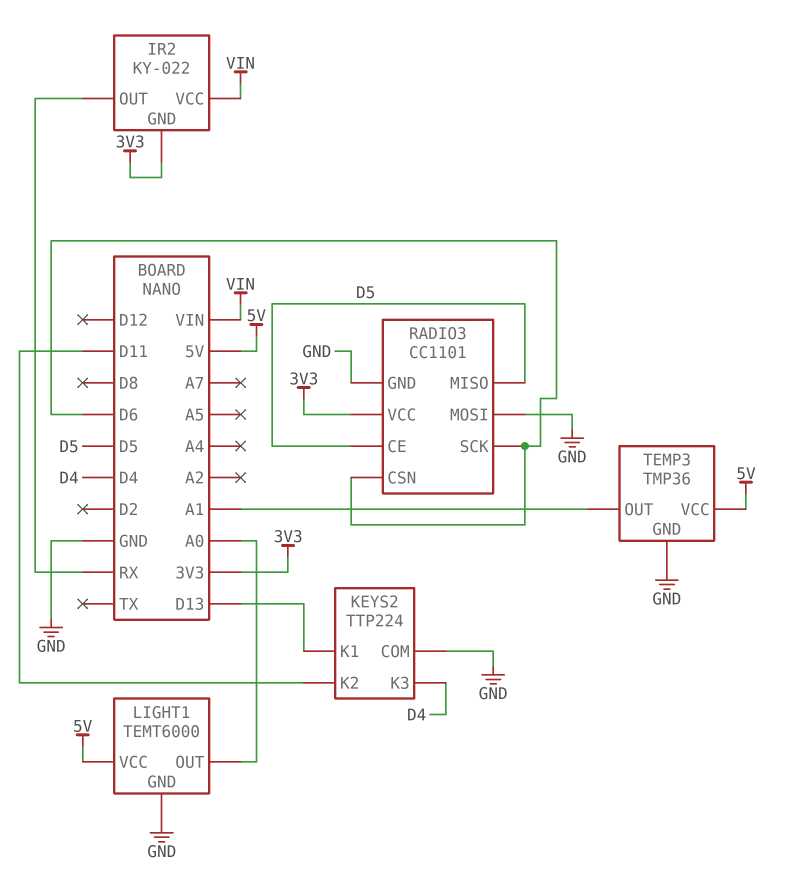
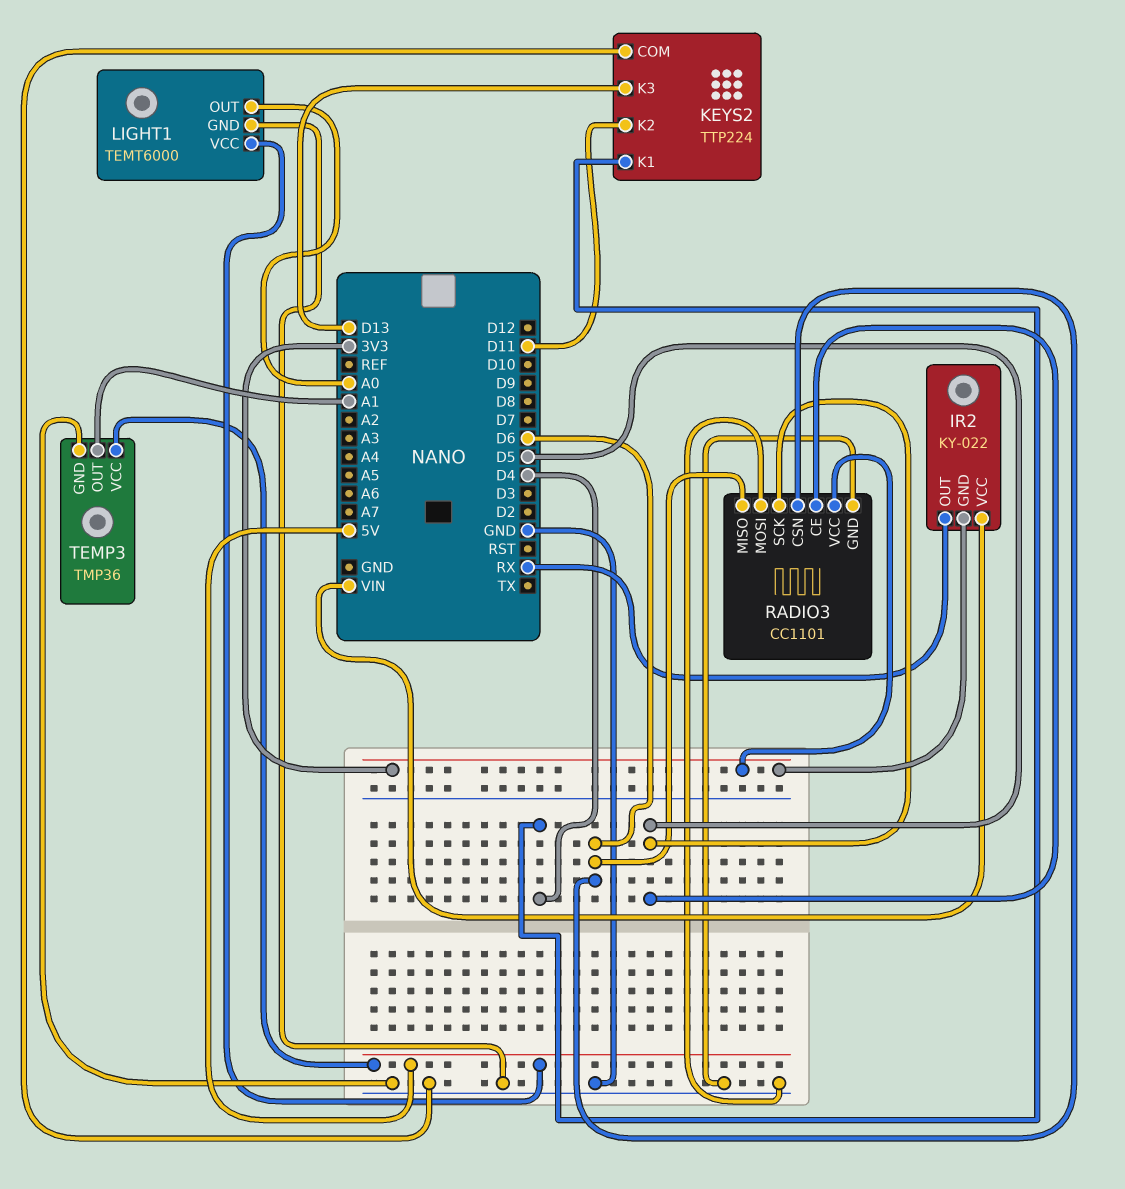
KEYS2 pin K1: D13 -> D4
KEYS2 pin K3: D4 -> D13
RADIO3 pin MISO: D5 -> D6
RADIO3 pin SCK: D6 -> D5

